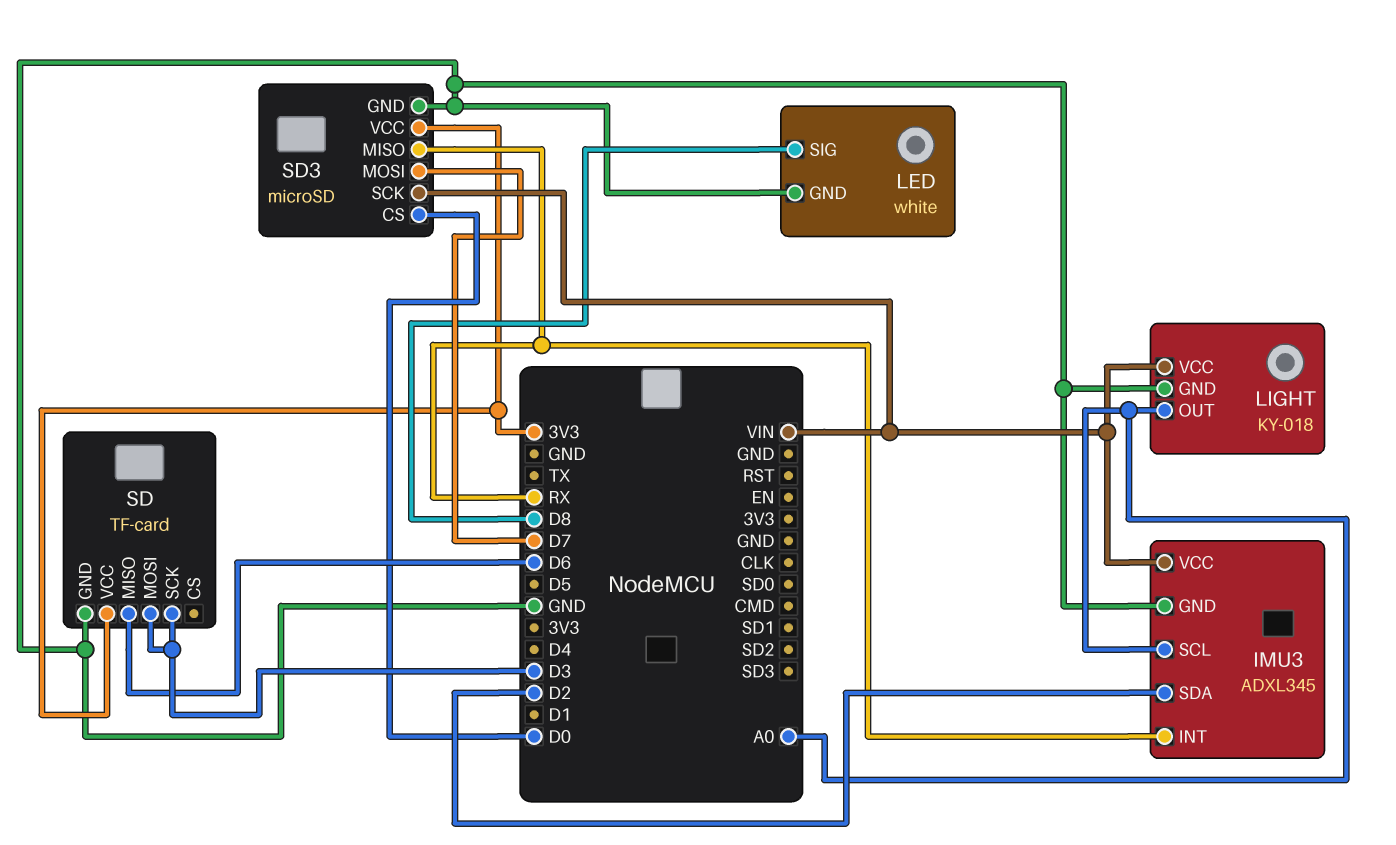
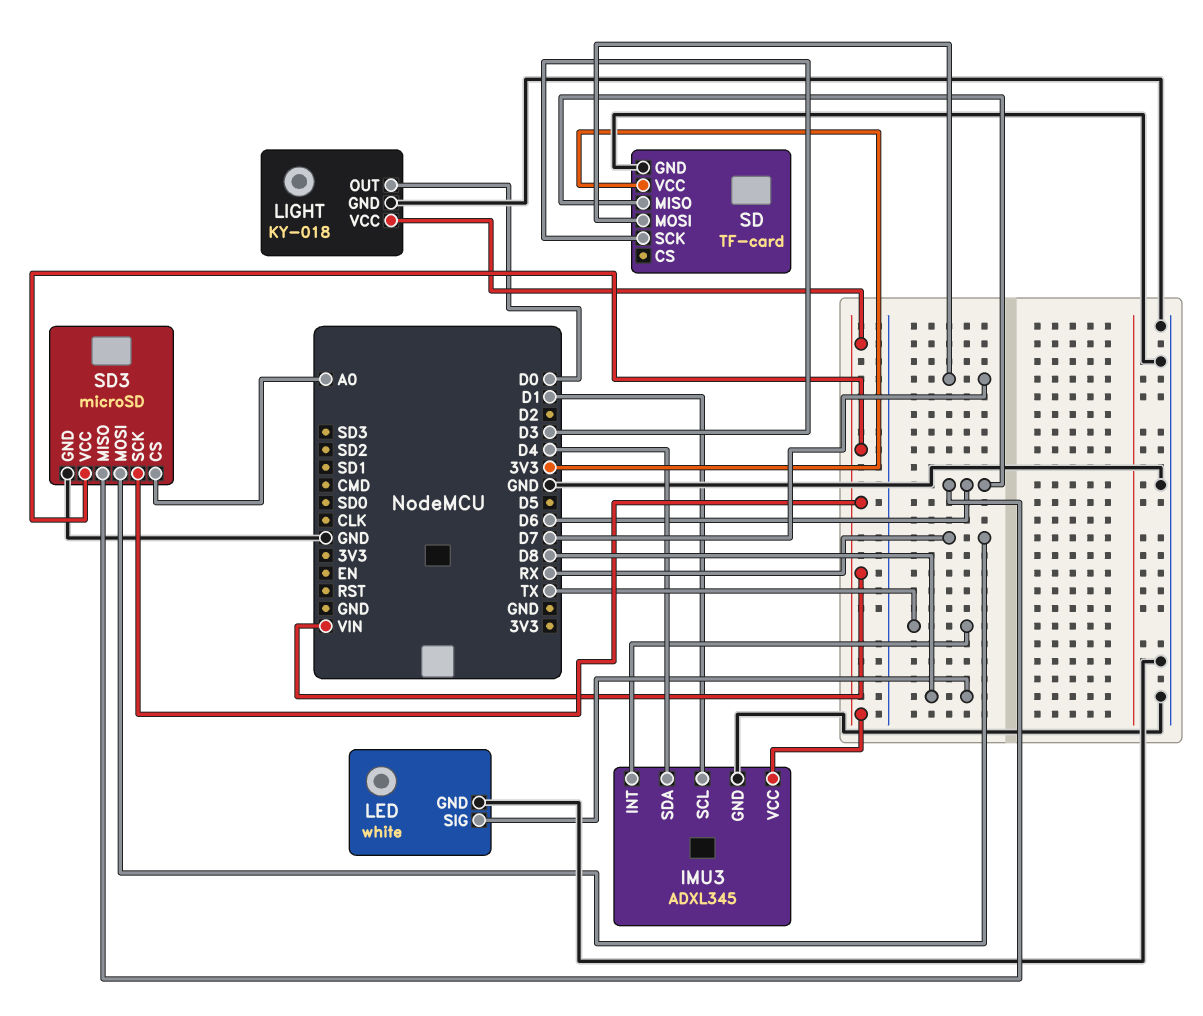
IMU3 pin INT: RX -> TX
IMU3 pin SCL: A0 -> D1
IMU3 pin SDA: D2 -> D4
LIGHT pin OUT: A0 -> D0
SD pin MOSI: D3 -> D7
SD3 pin CS: D0 -> A0
SD3 pin MISO: RX -> D6
SD3 pin MOSI: D7 -> RX
SD3 pin VCC: 3V3 -> VIN

